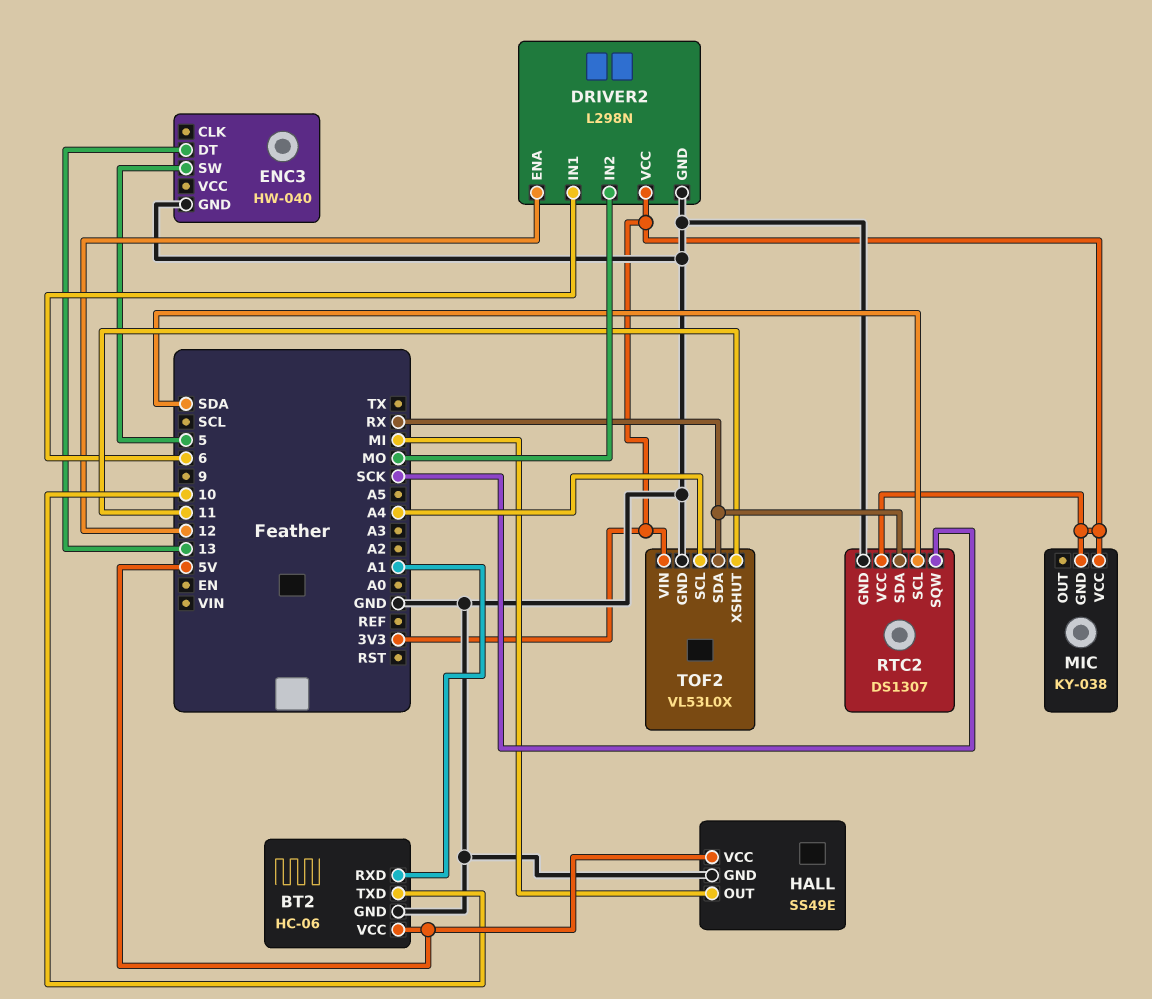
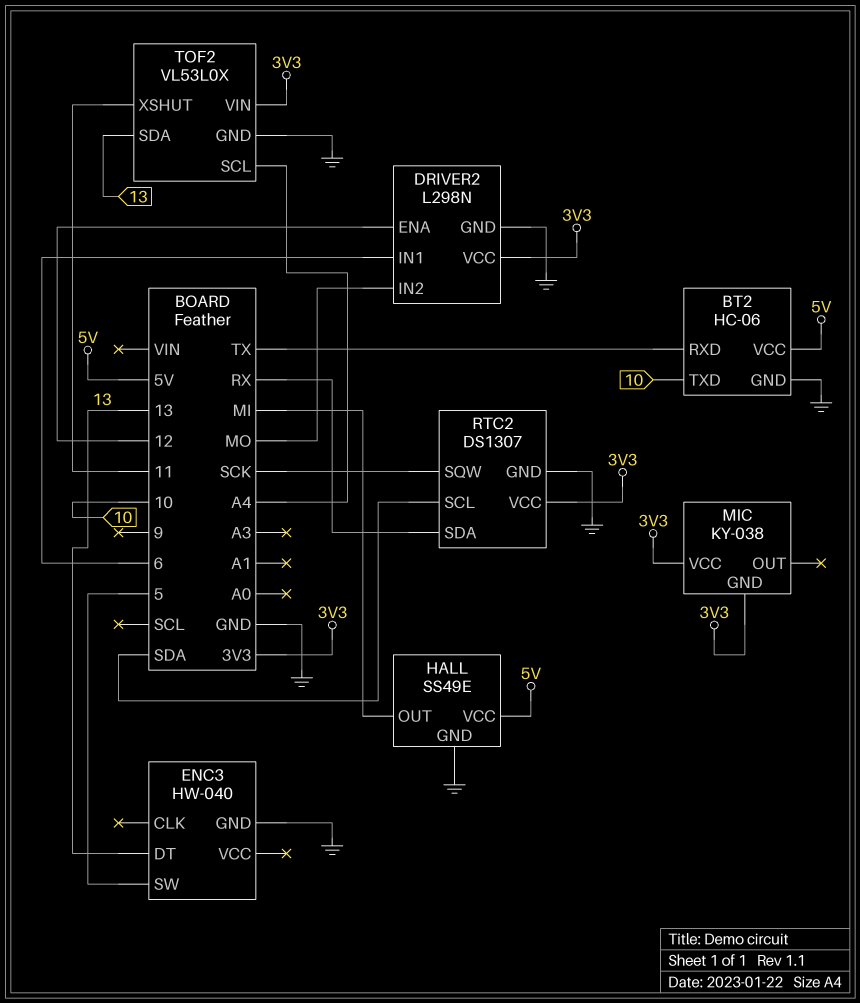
BT2 pin RXD: A1 -> TX
TOF2 pin SDA: RX -> 13

